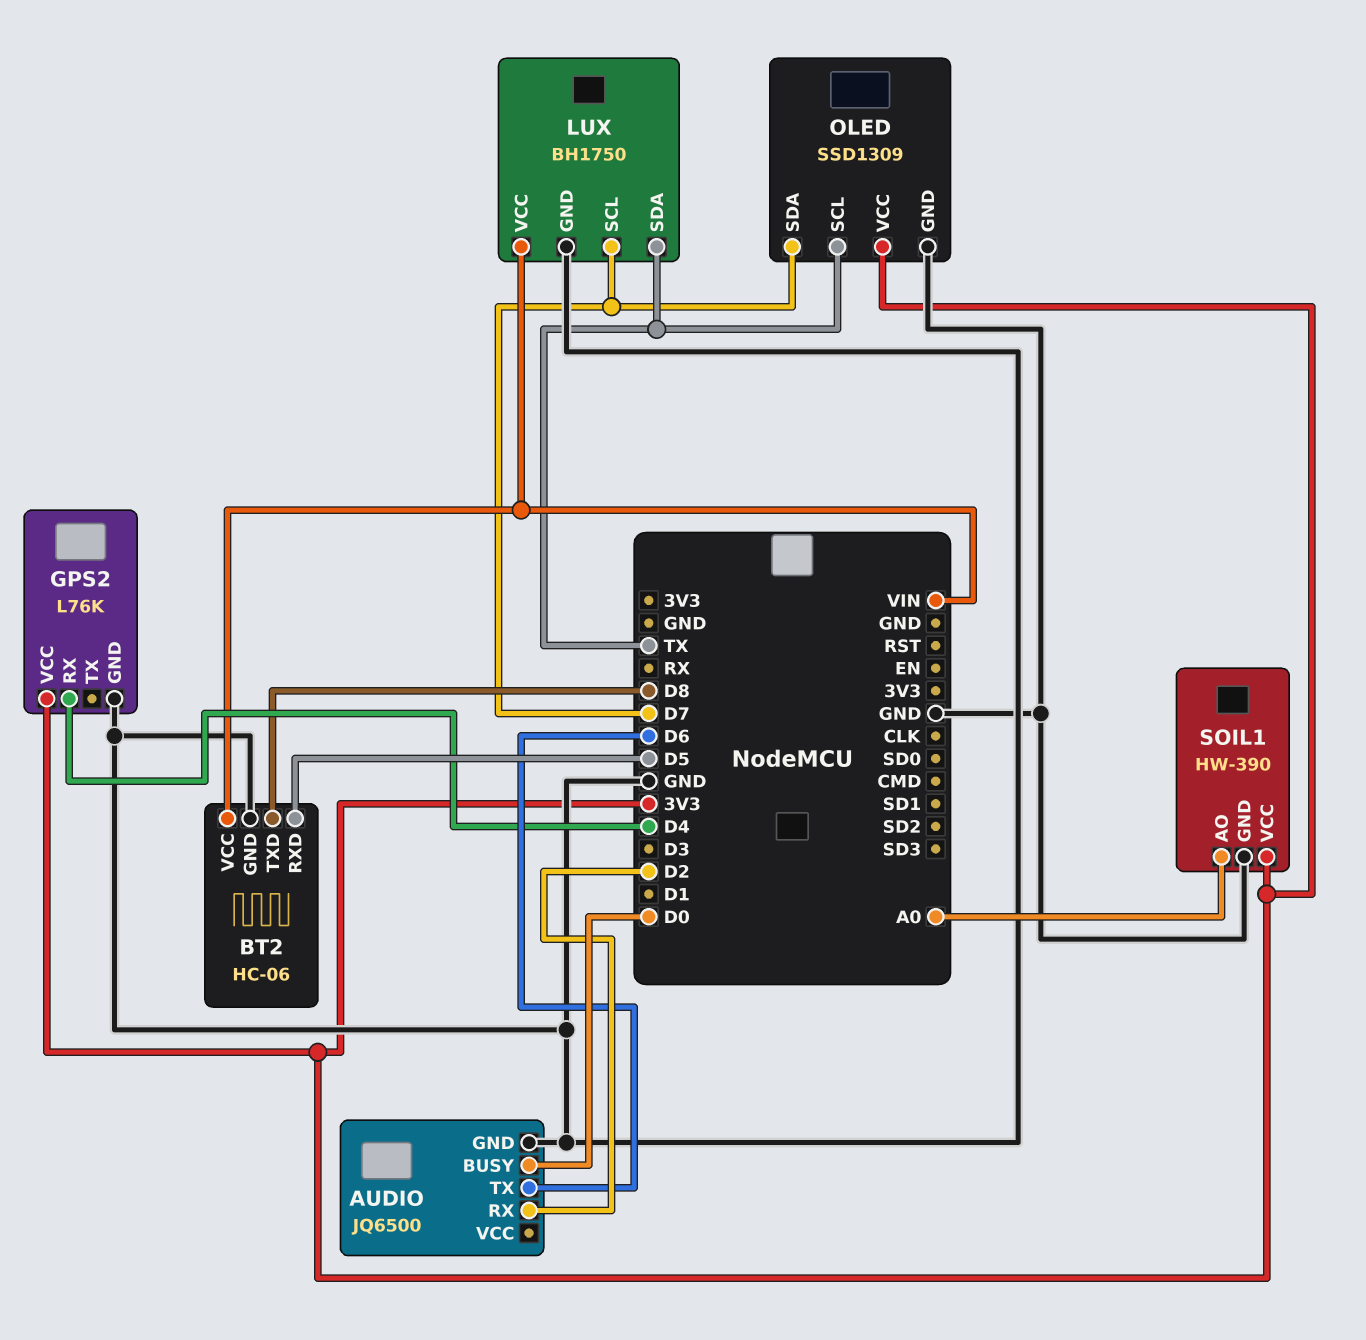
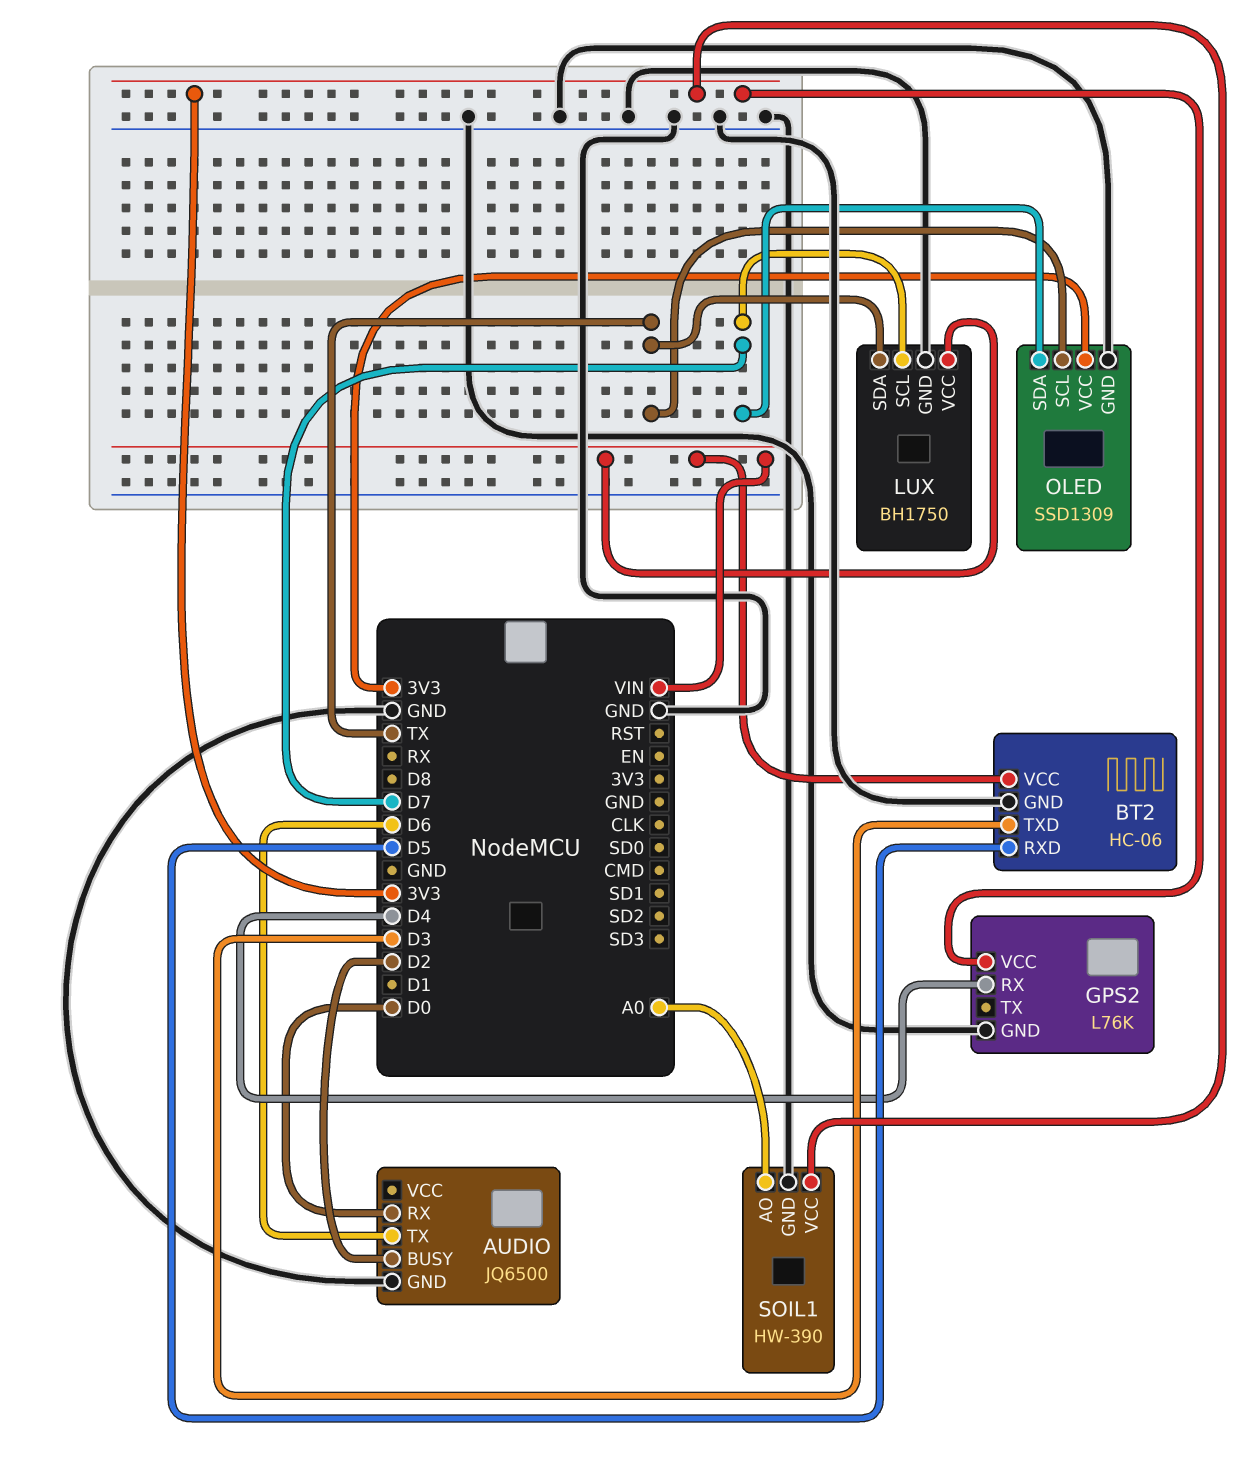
AUDIO pin BUSY: D0 -> D2
AUDIO pin RX: D2 -> D0
BT2 pin TXD: D8 -> D3

